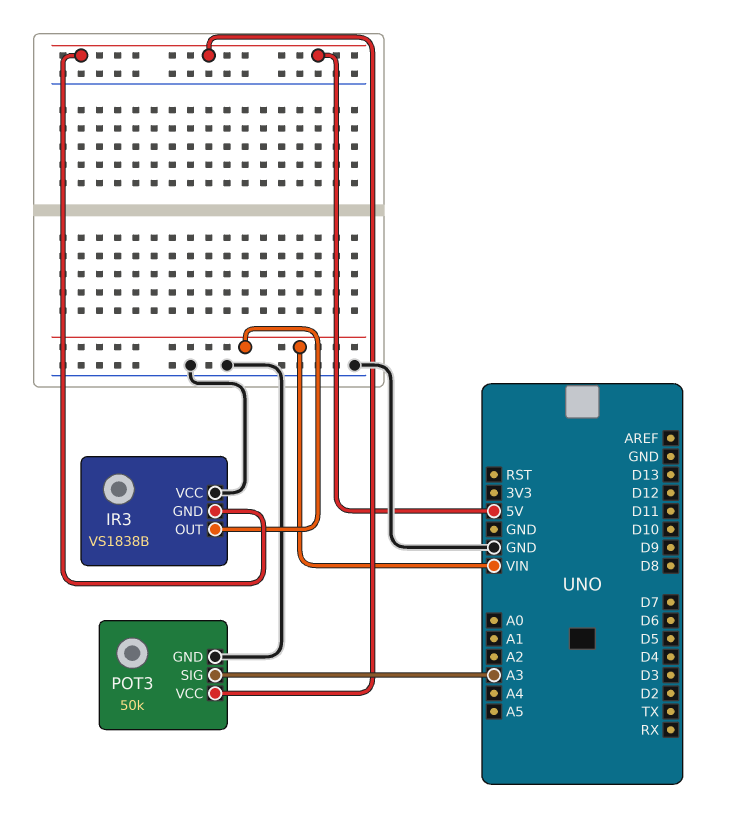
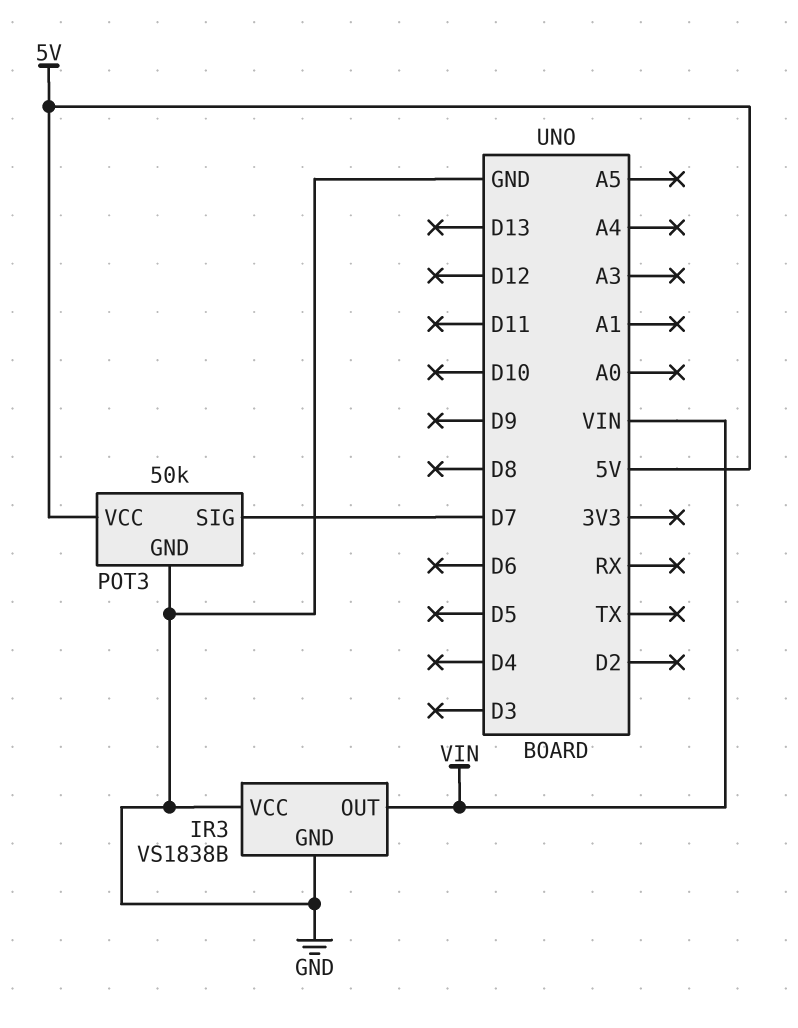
IR3 pin GND: 5V -> GND
POT3 pin SIG: A3 -> D7

